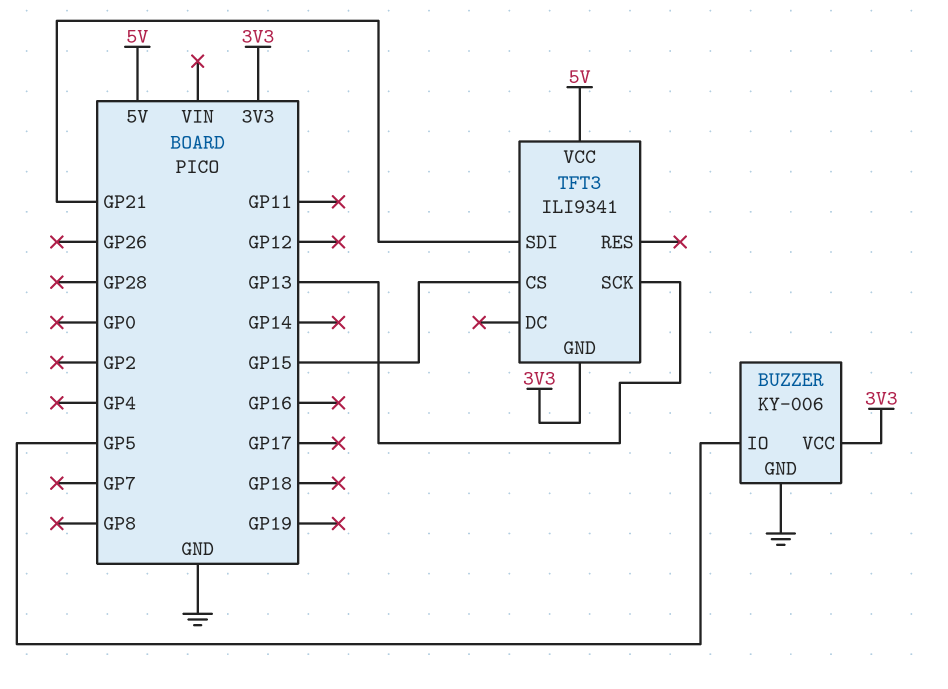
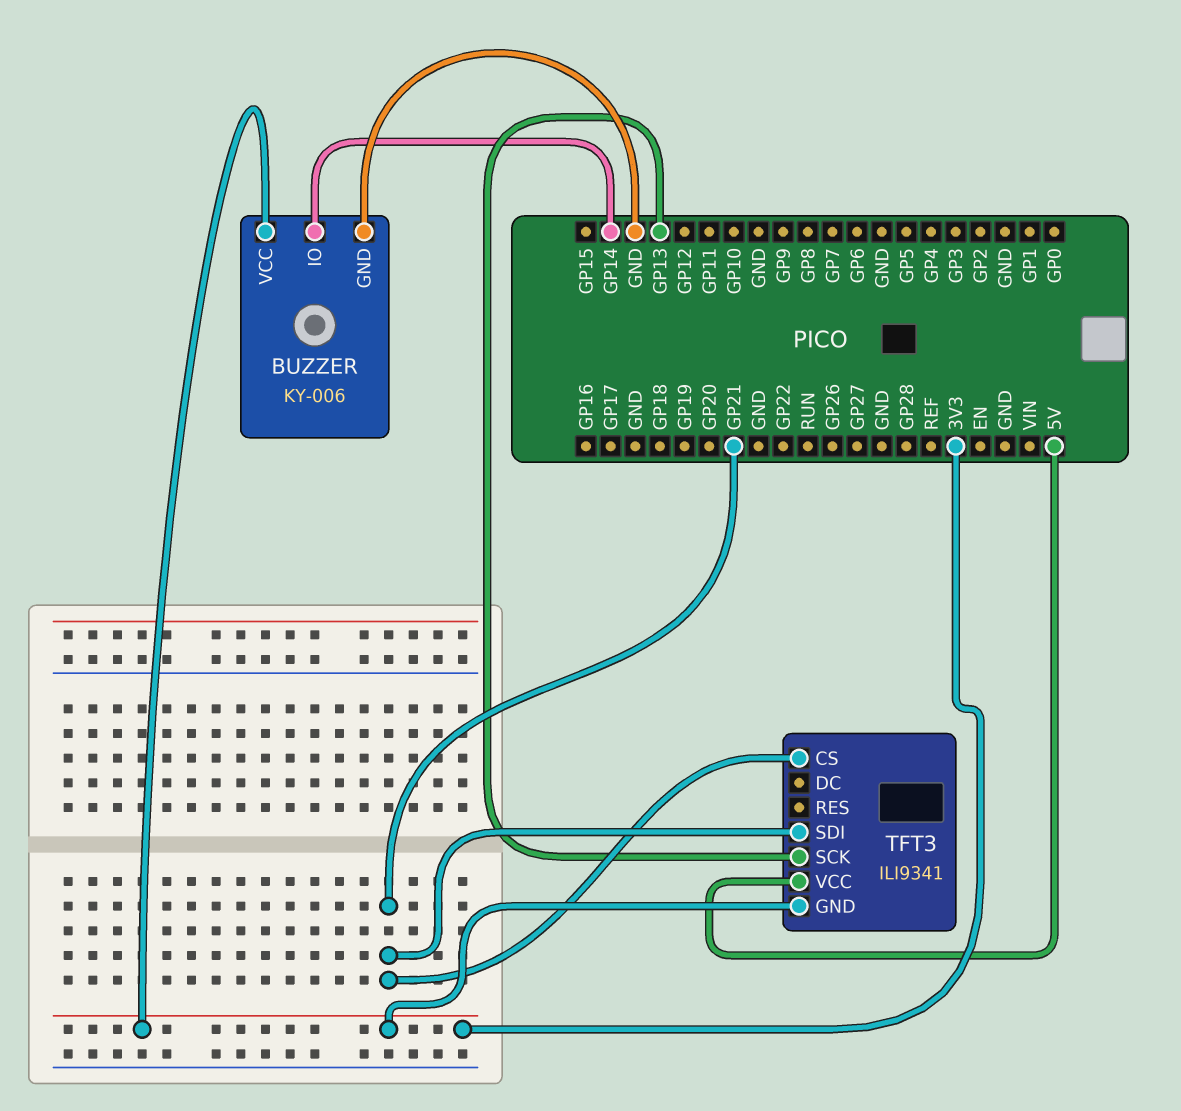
BUZZER pin IO: GP5 -> GP14
TFT3 pin CS: GP15 -> GP21

